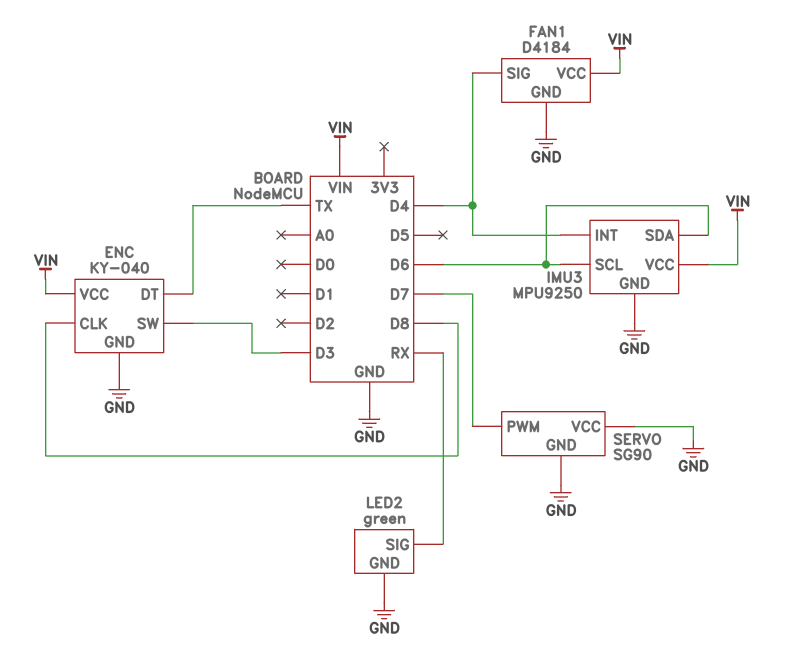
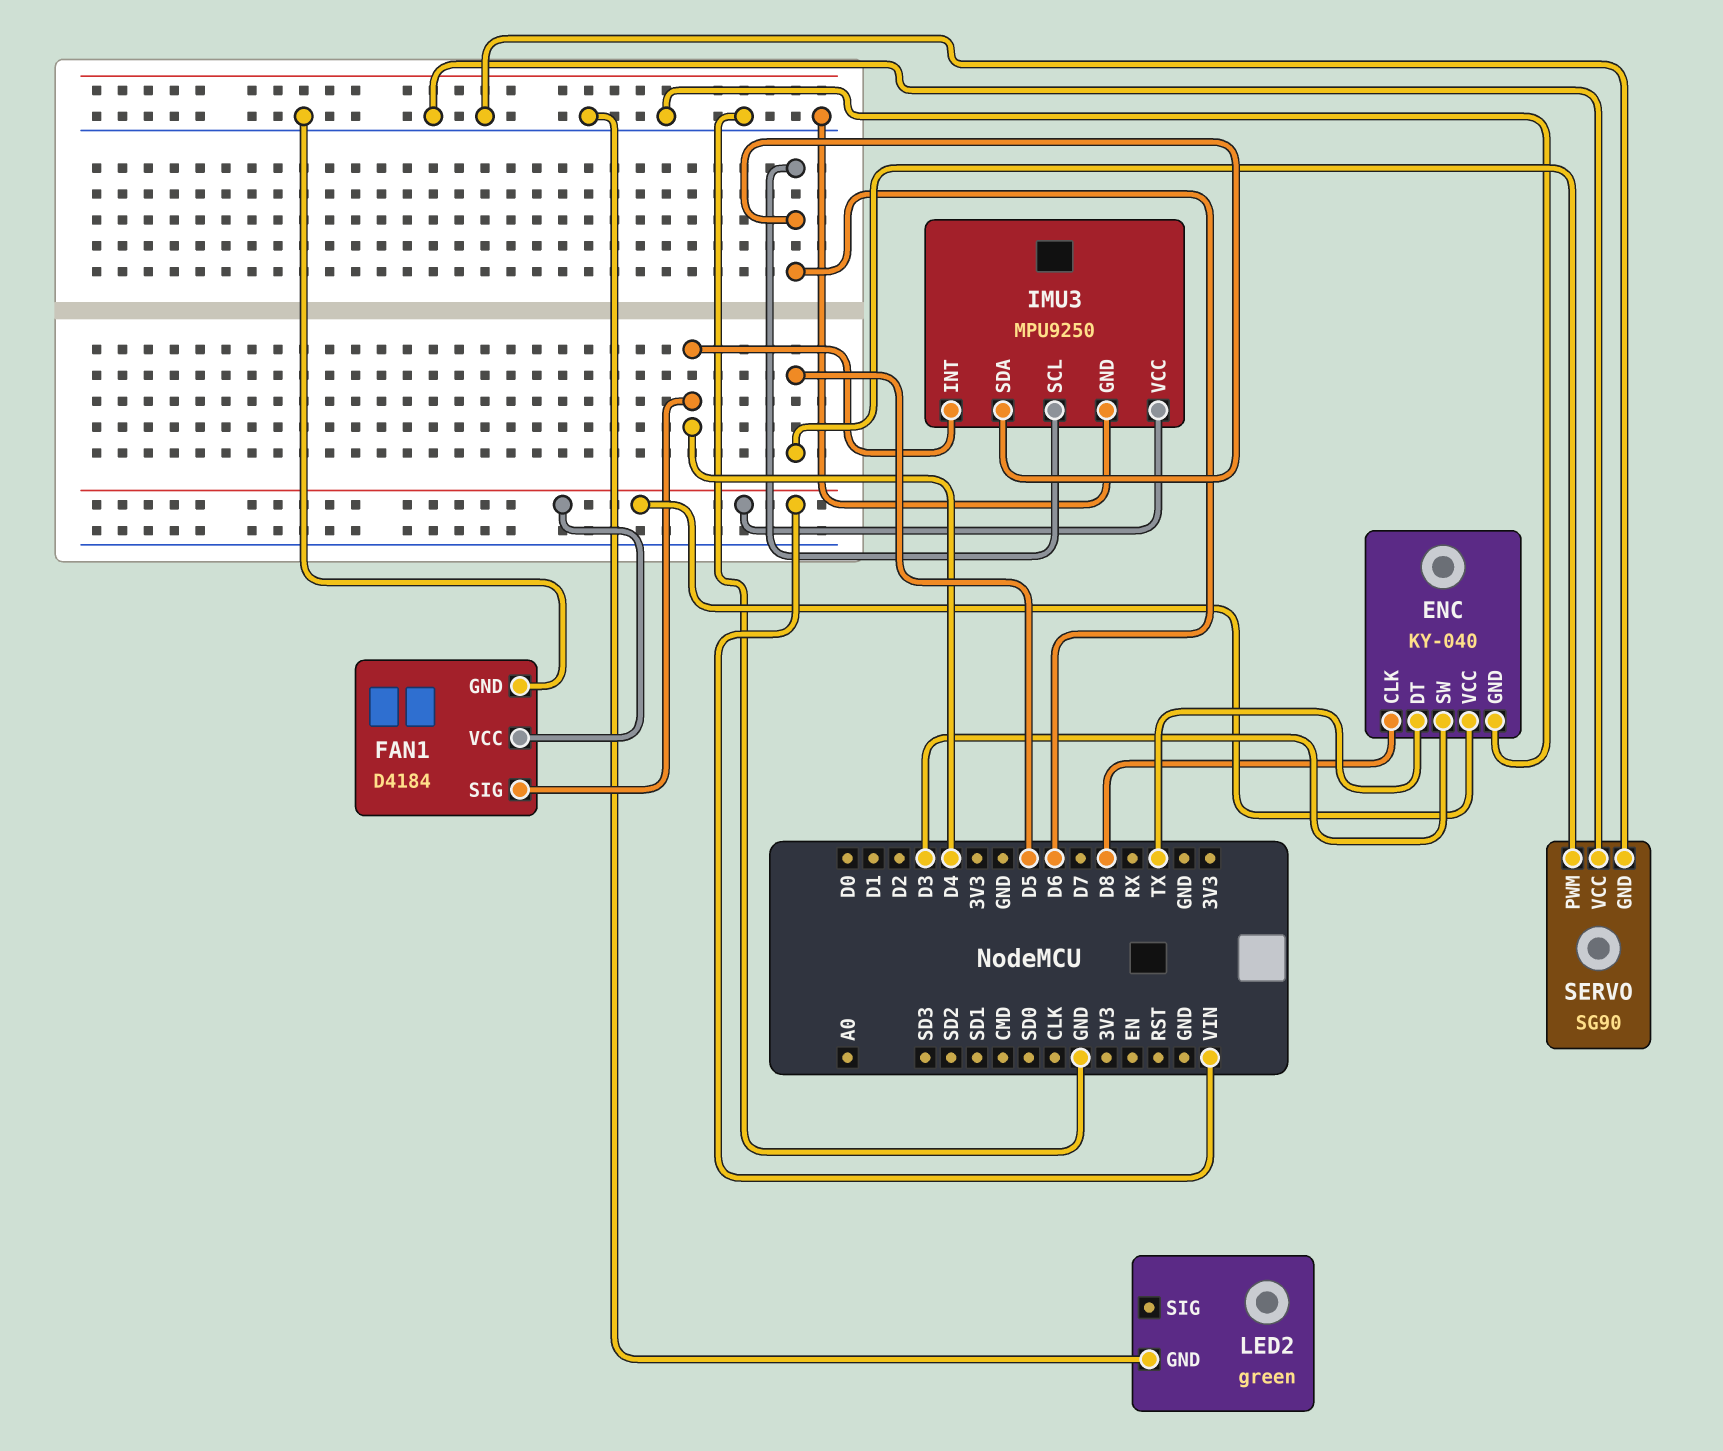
LED2 pin SIG: RX -> none
SERVO pin PWM: D7 -> D5

